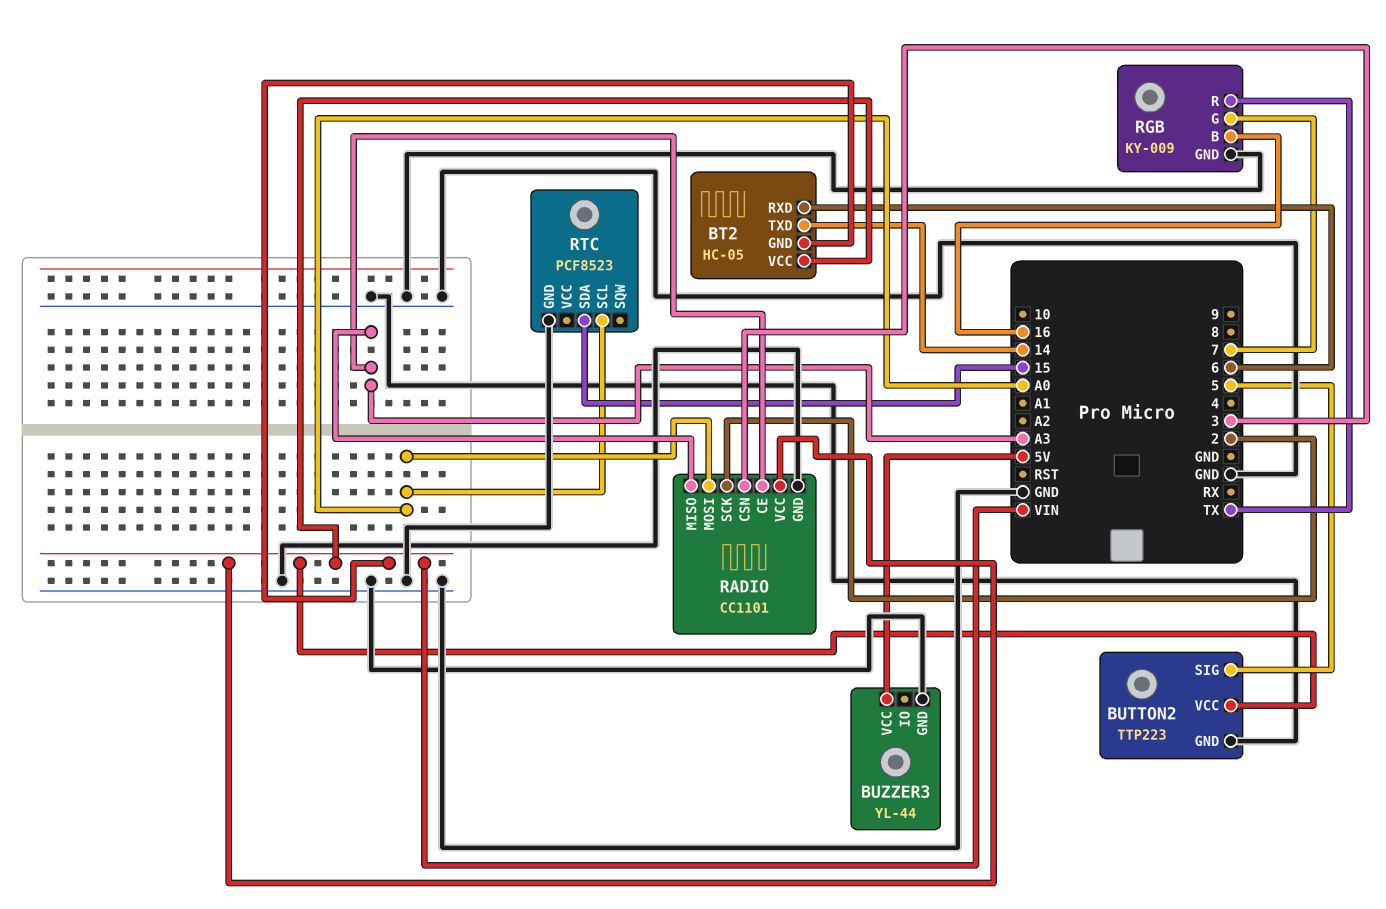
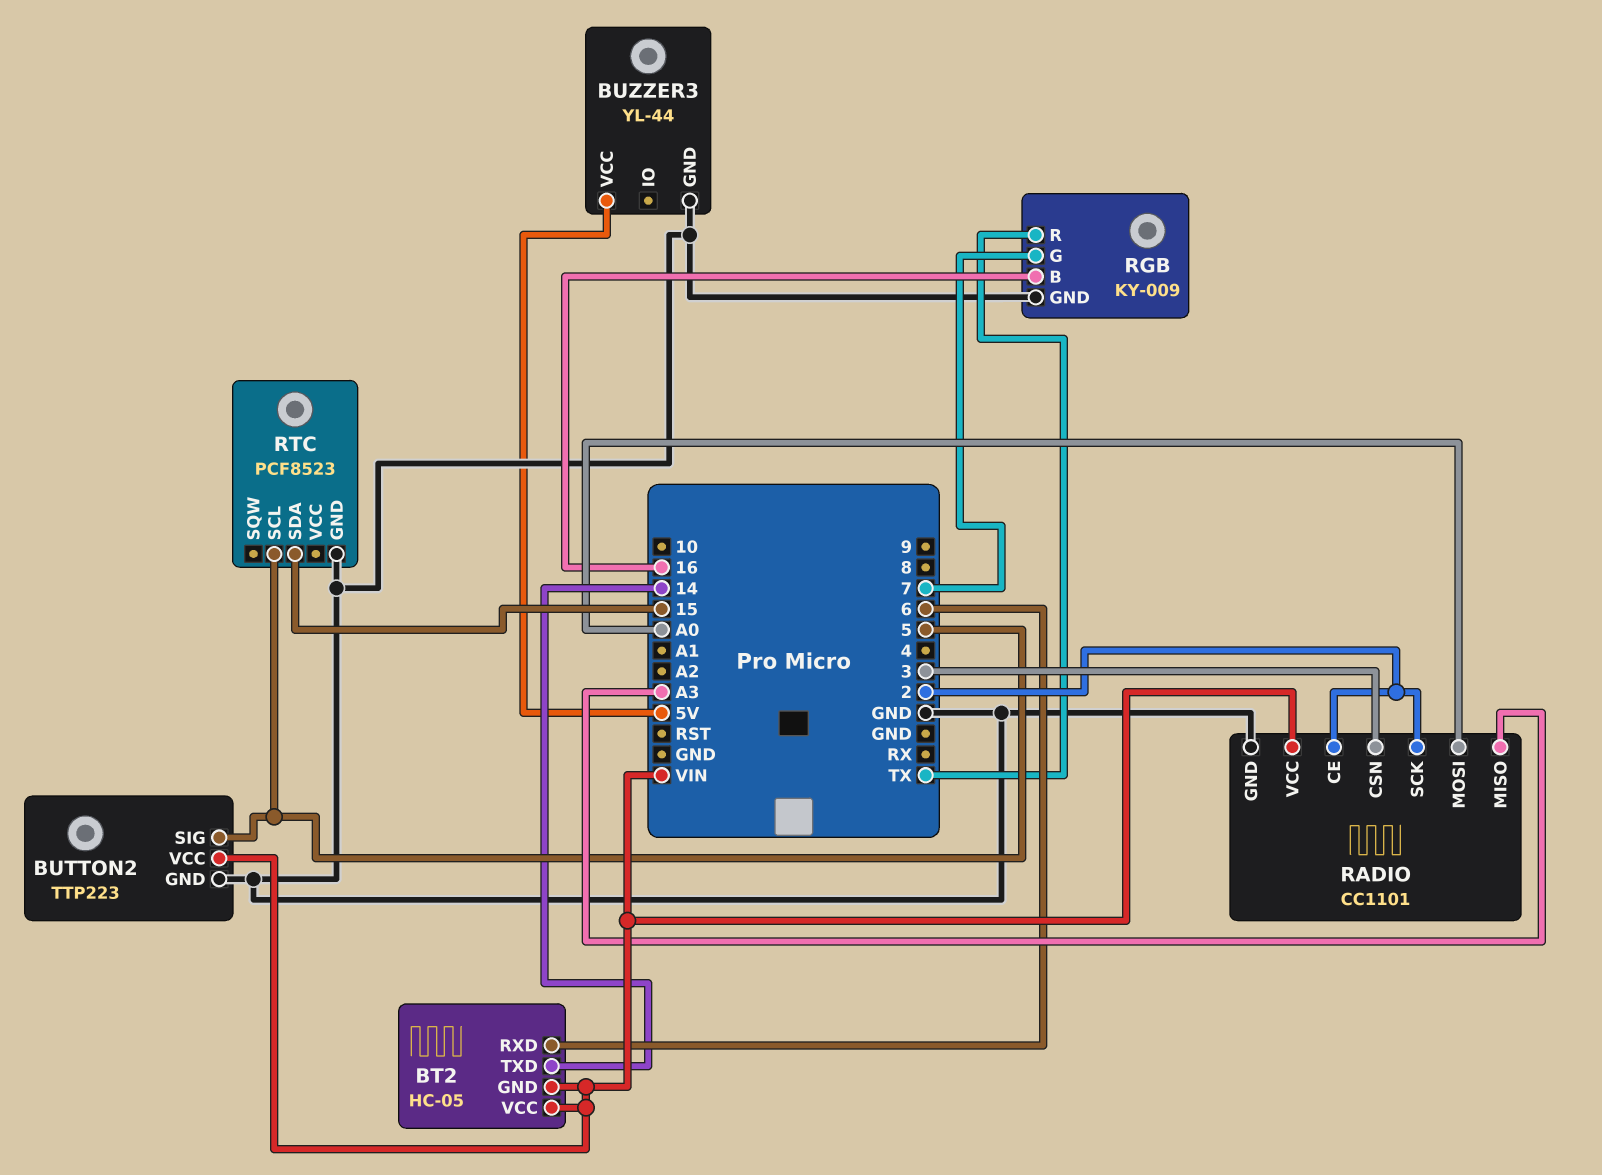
RADIO pin CE: A3 -> 2
RTC pin SCL: A0 -> 5

